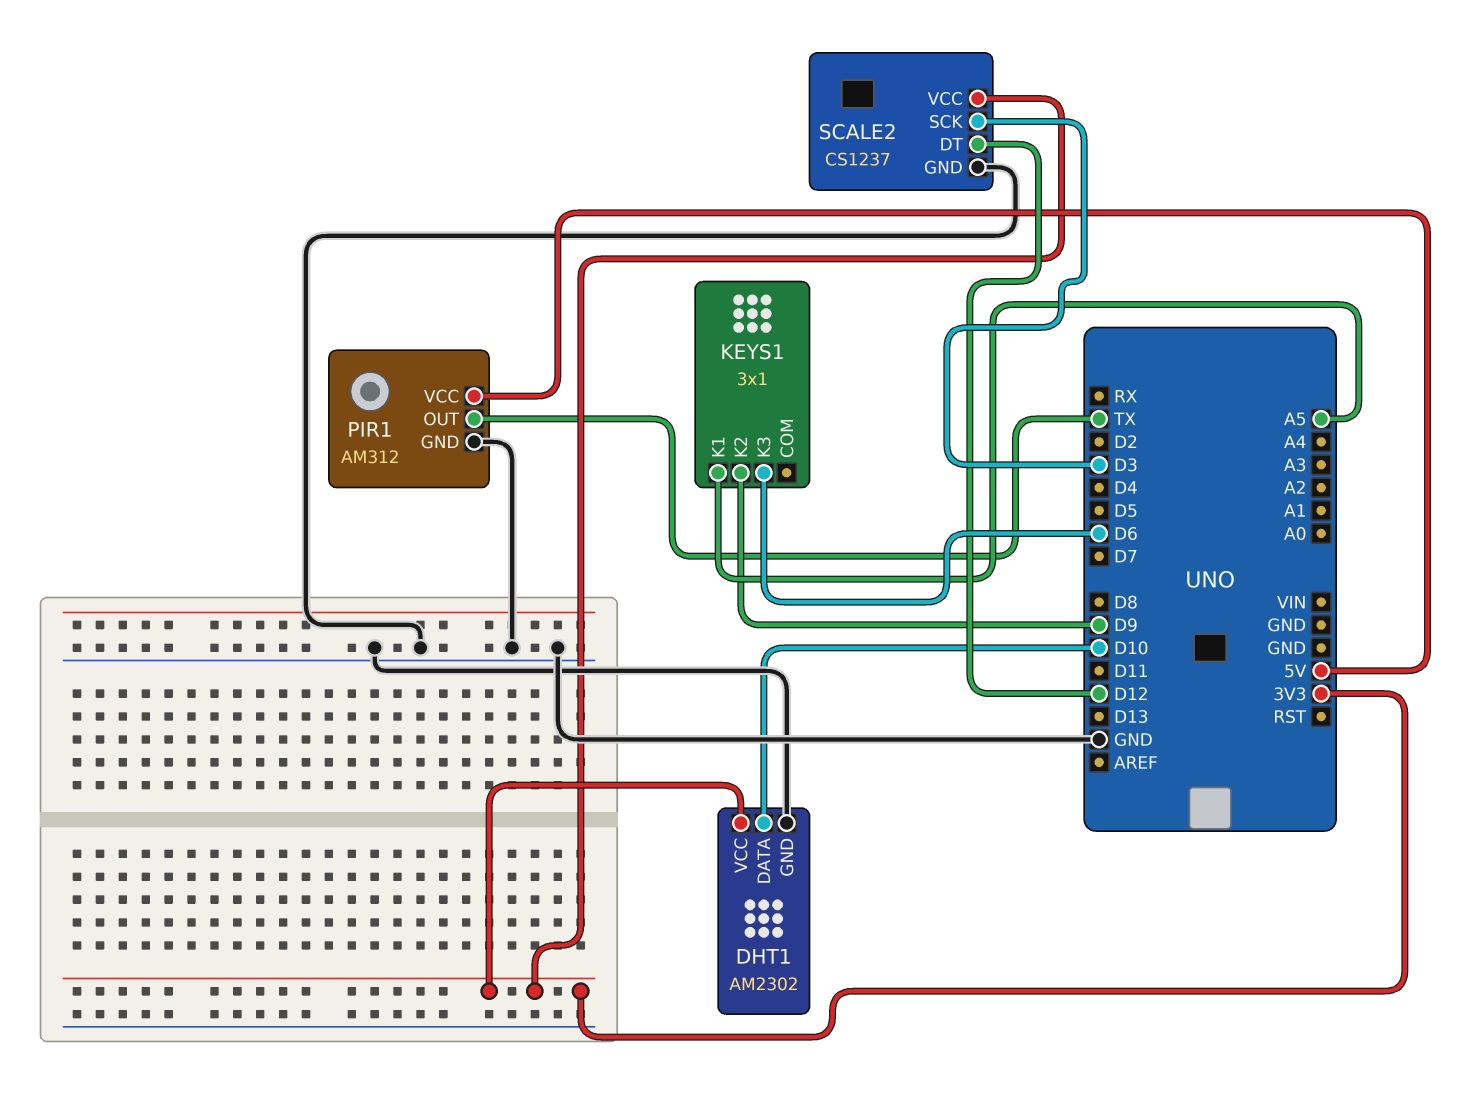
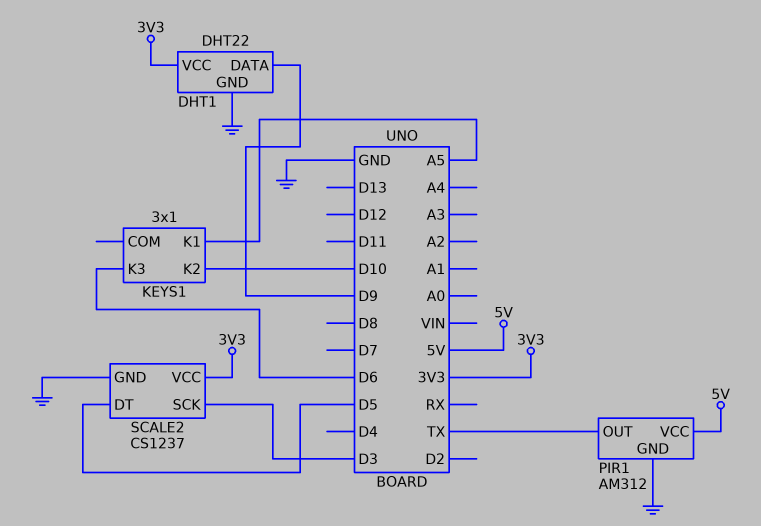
DHT1: AM2302 -> DHT22
DHT1 pin DATA: D10 -> D9
KEYS1 pin K2: D9 -> D10
SCALE2 pin DT: D12 -> D5

